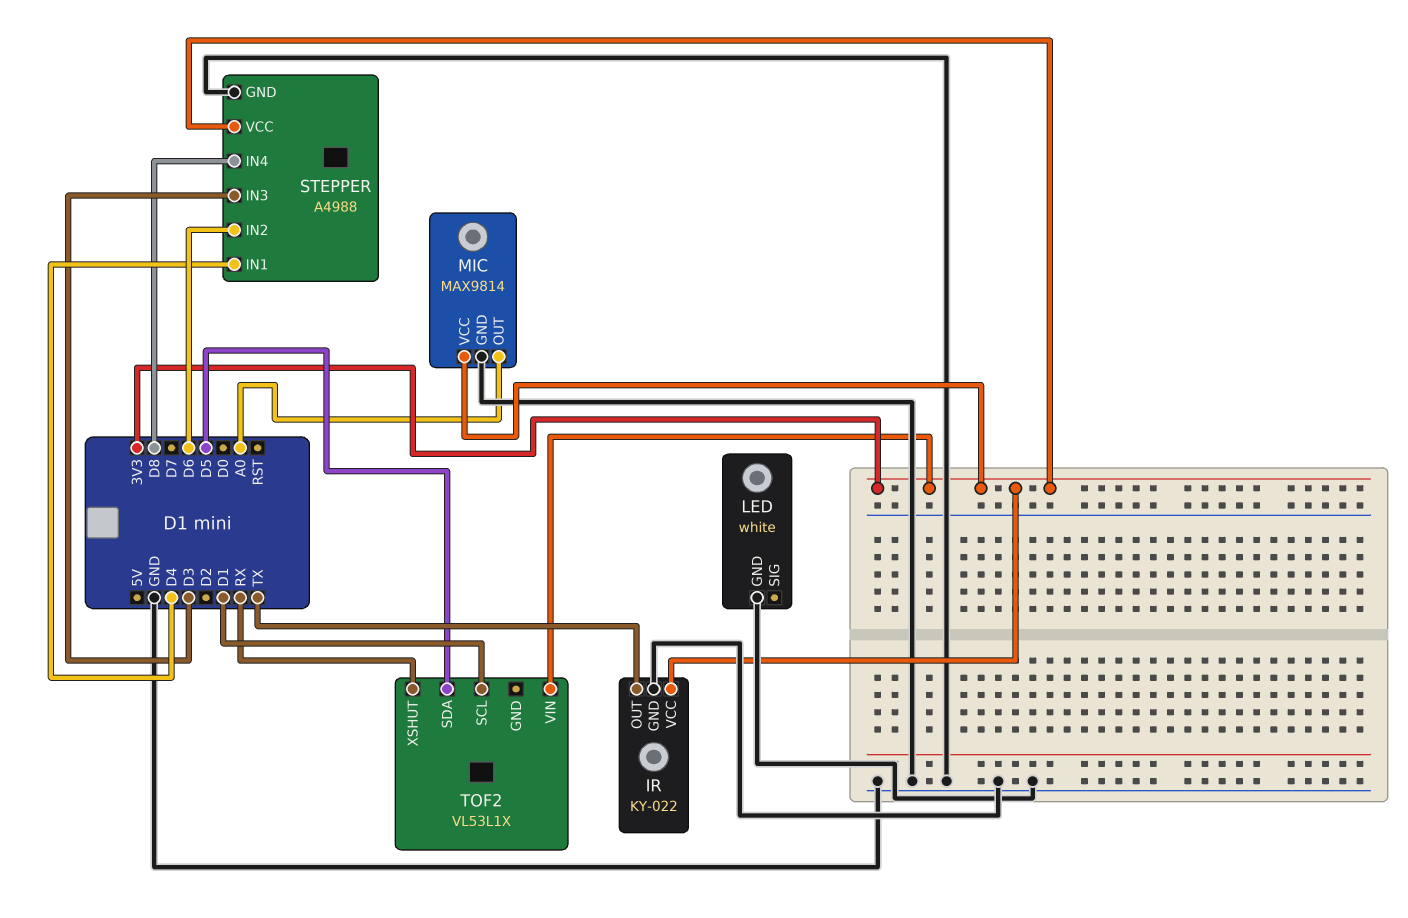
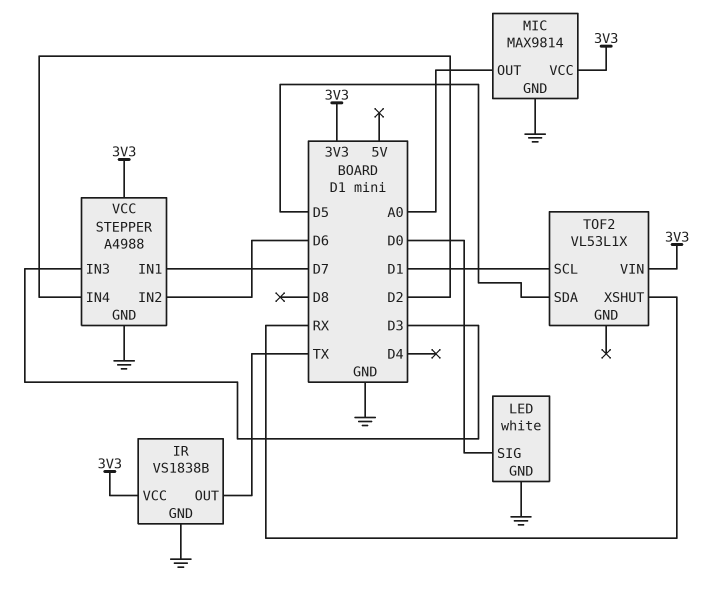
IR: KY-022 -> VS1838B
LED pin SIG: none -> D0
STEPPER pin IN1: D4 -> D7
STEPPER pin IN4: D8 -> D2

